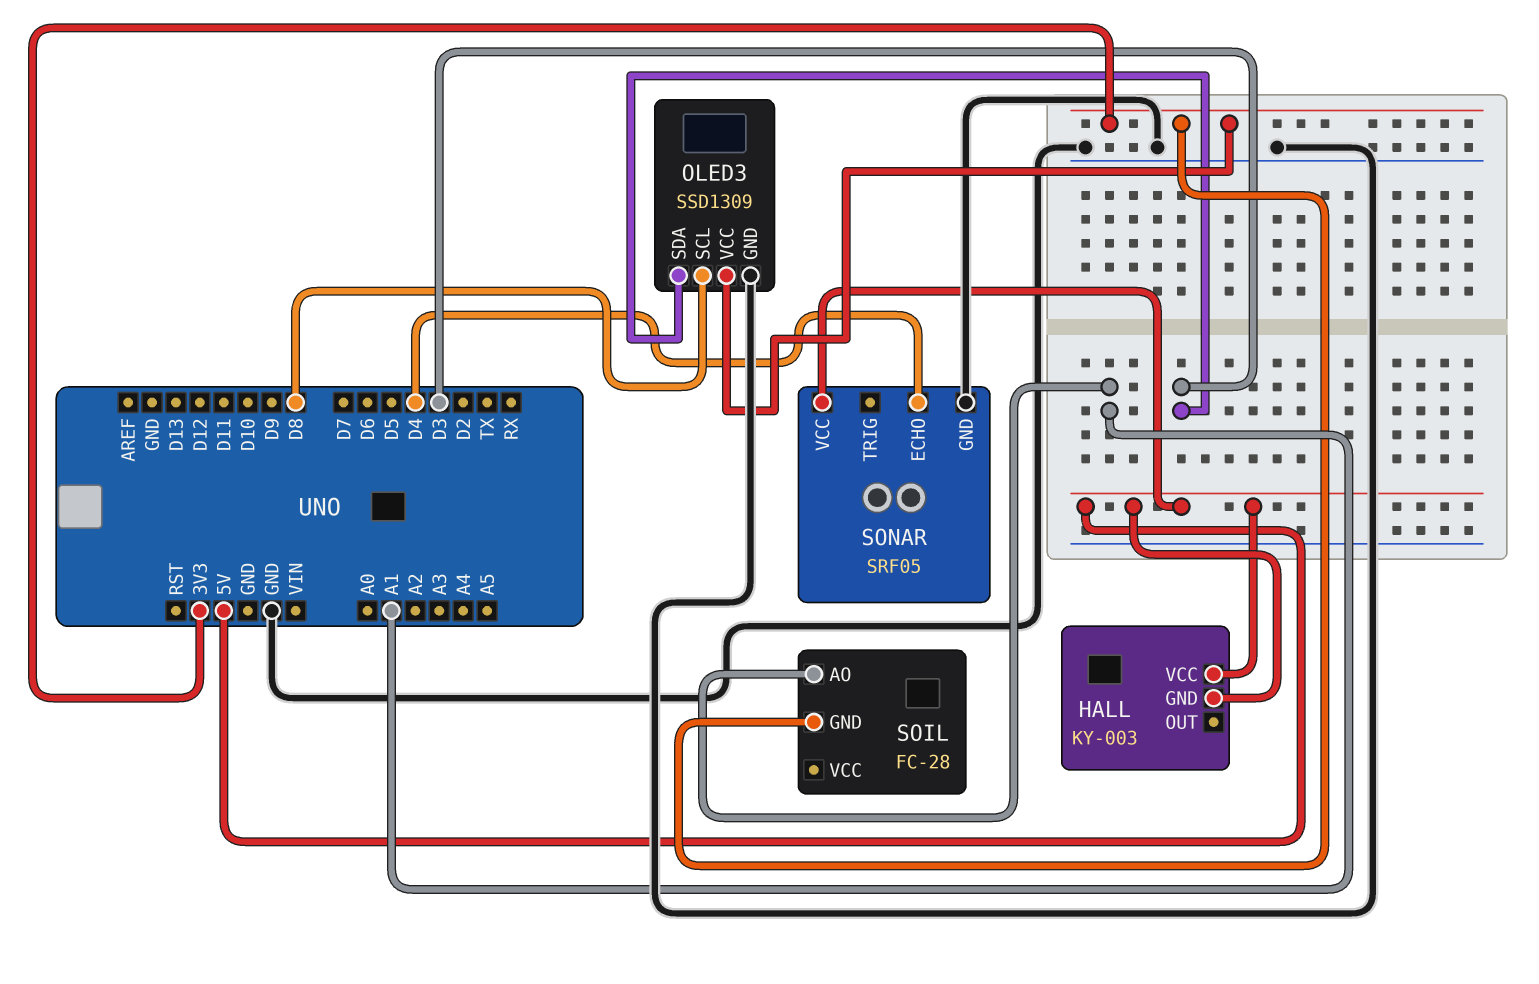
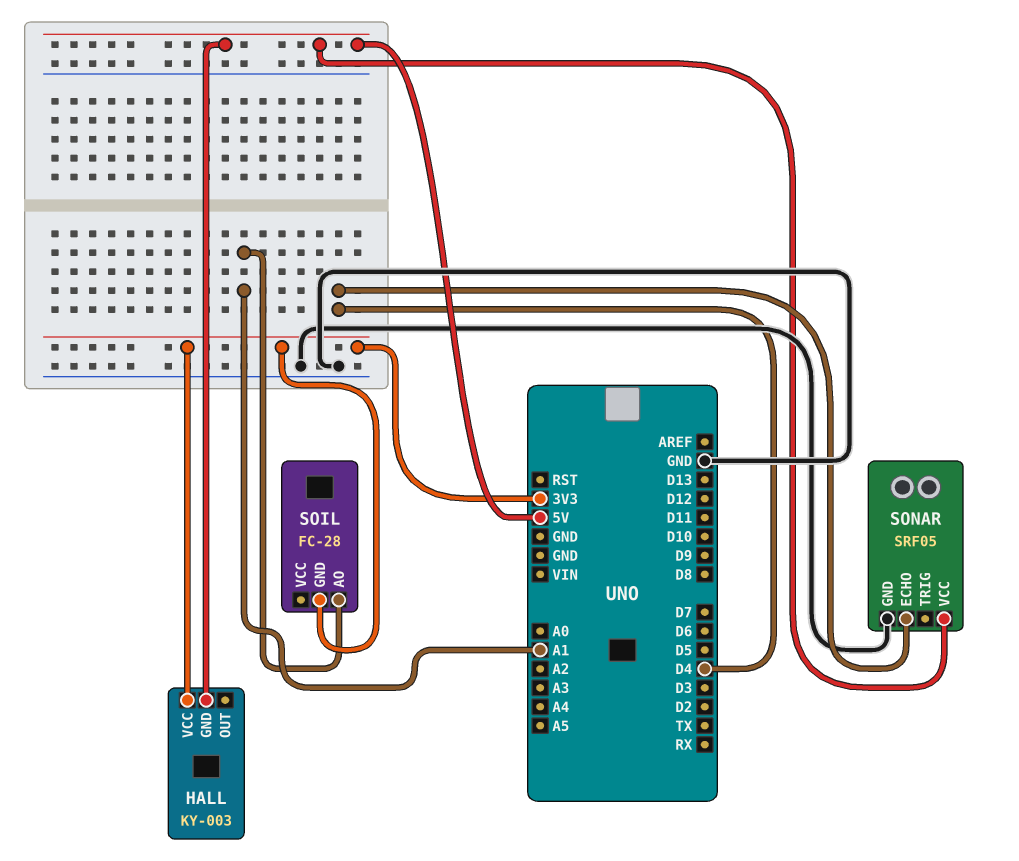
HALL pin VCC: 5V -> 3V3
OLED3: SSD1309 -> none
OLED3 pin GND: GND -> none
OLED3 pin SCL: D8 -> none
OLED3 pin SDA: D3 -> none
OLED3 pin VCC: 3V3 -> none

